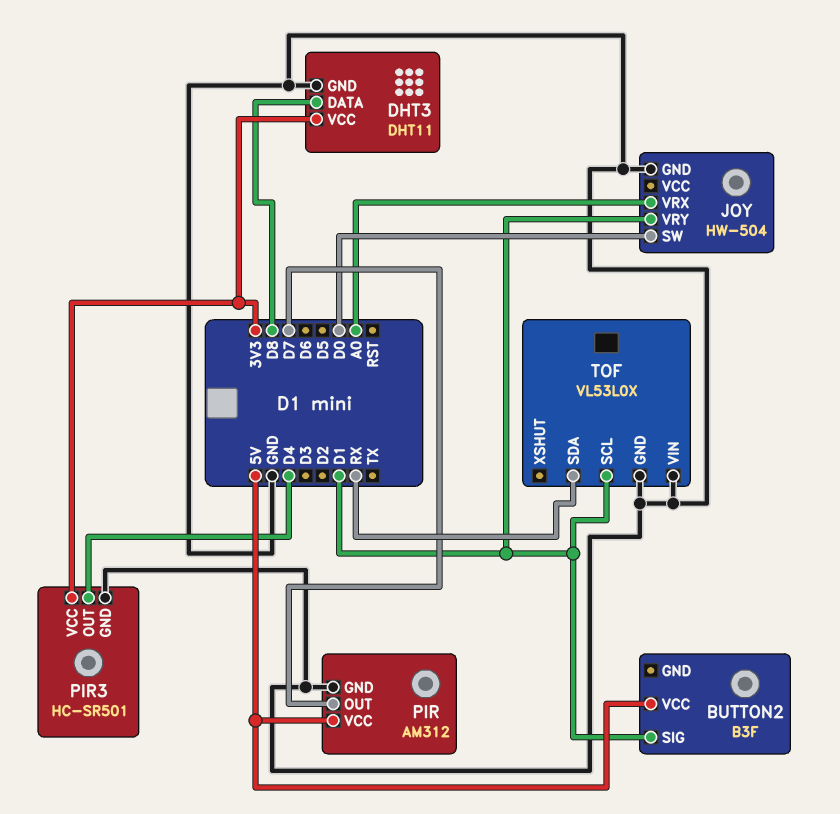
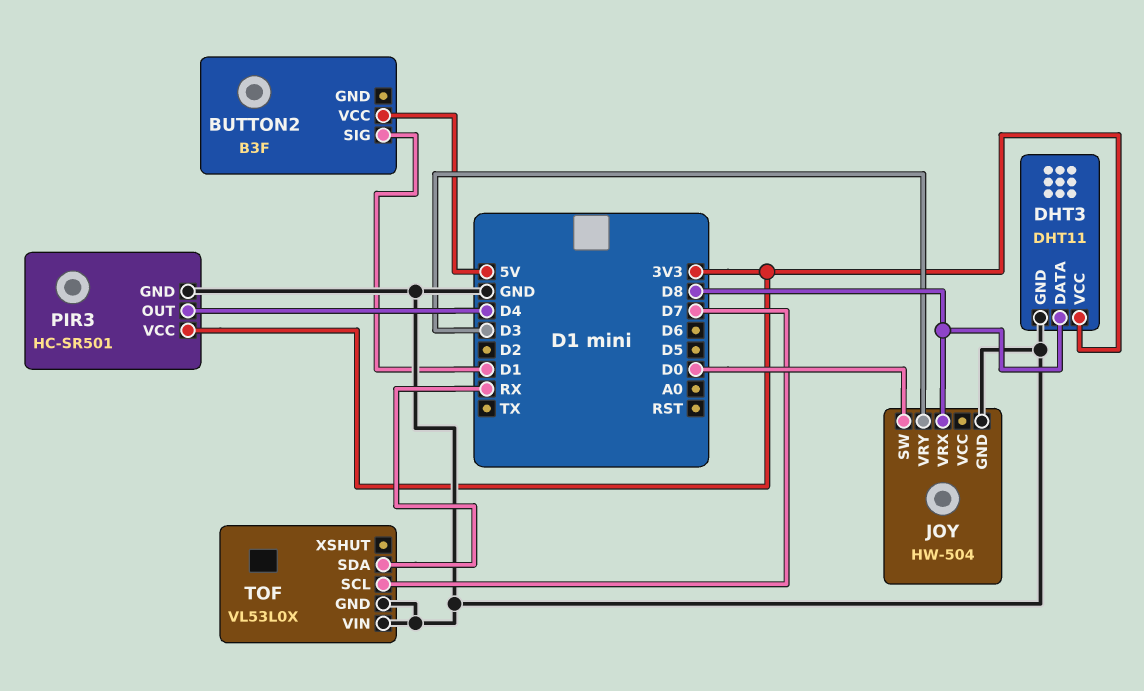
JOY pin VRX: A0 -> D8
JOY pin VRY: D1 -> D3
PIR: AM312 -> none
PIR pin GND: GND -> none
PIR pin OUT: D7 -> none
PIR pin VCC: 5V -> none
TOF pin SCL: D1 -> D7

